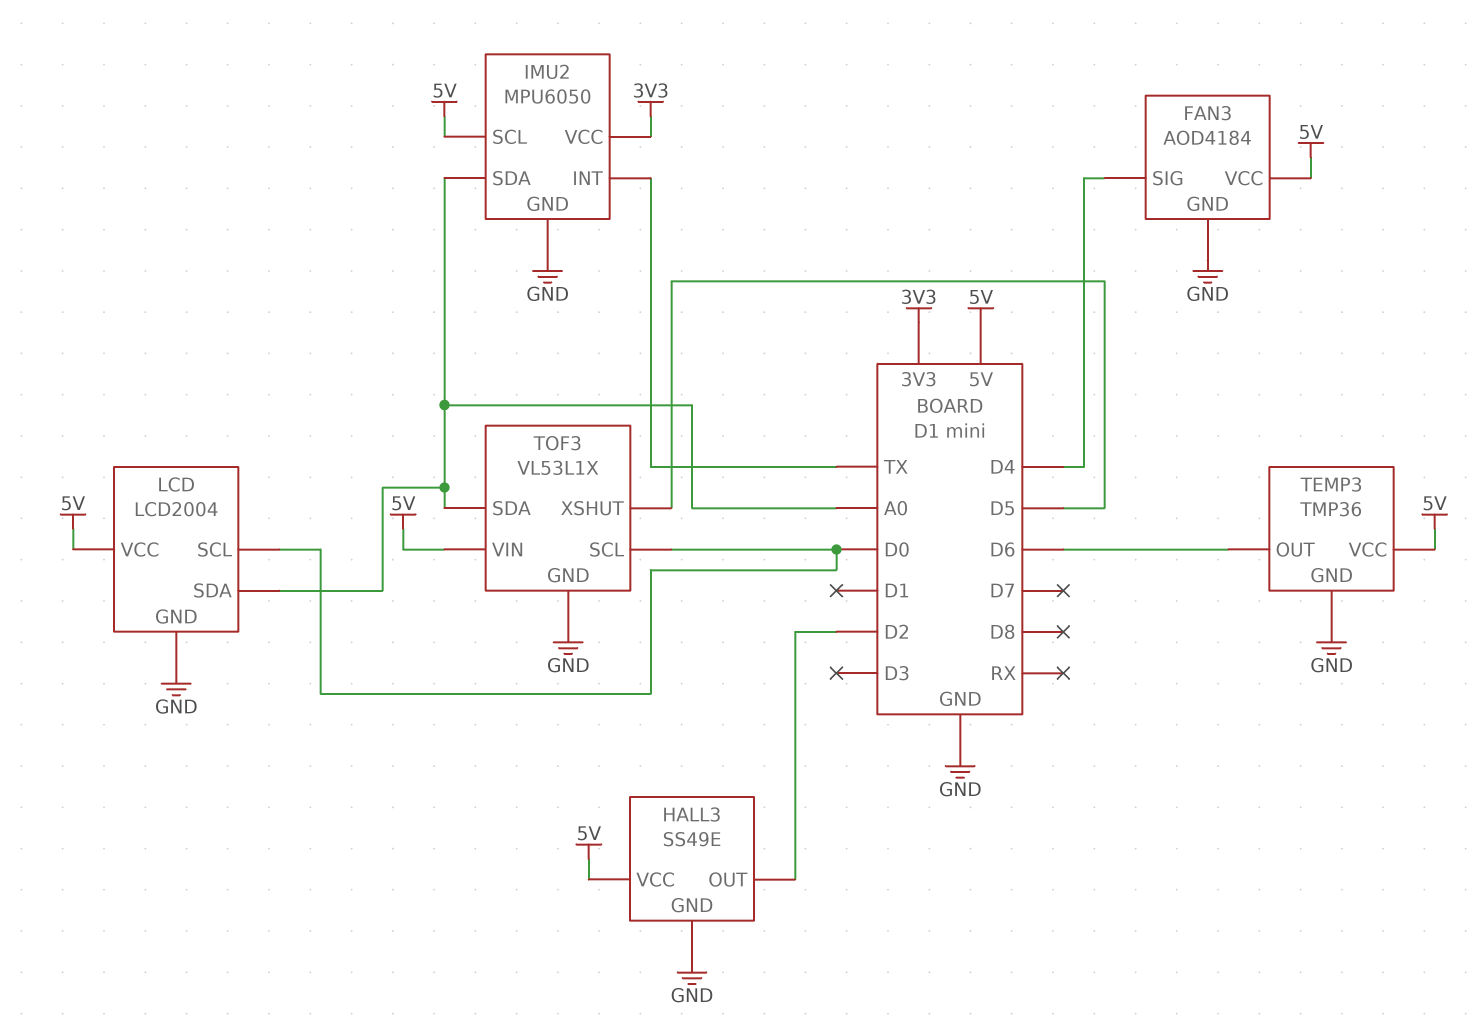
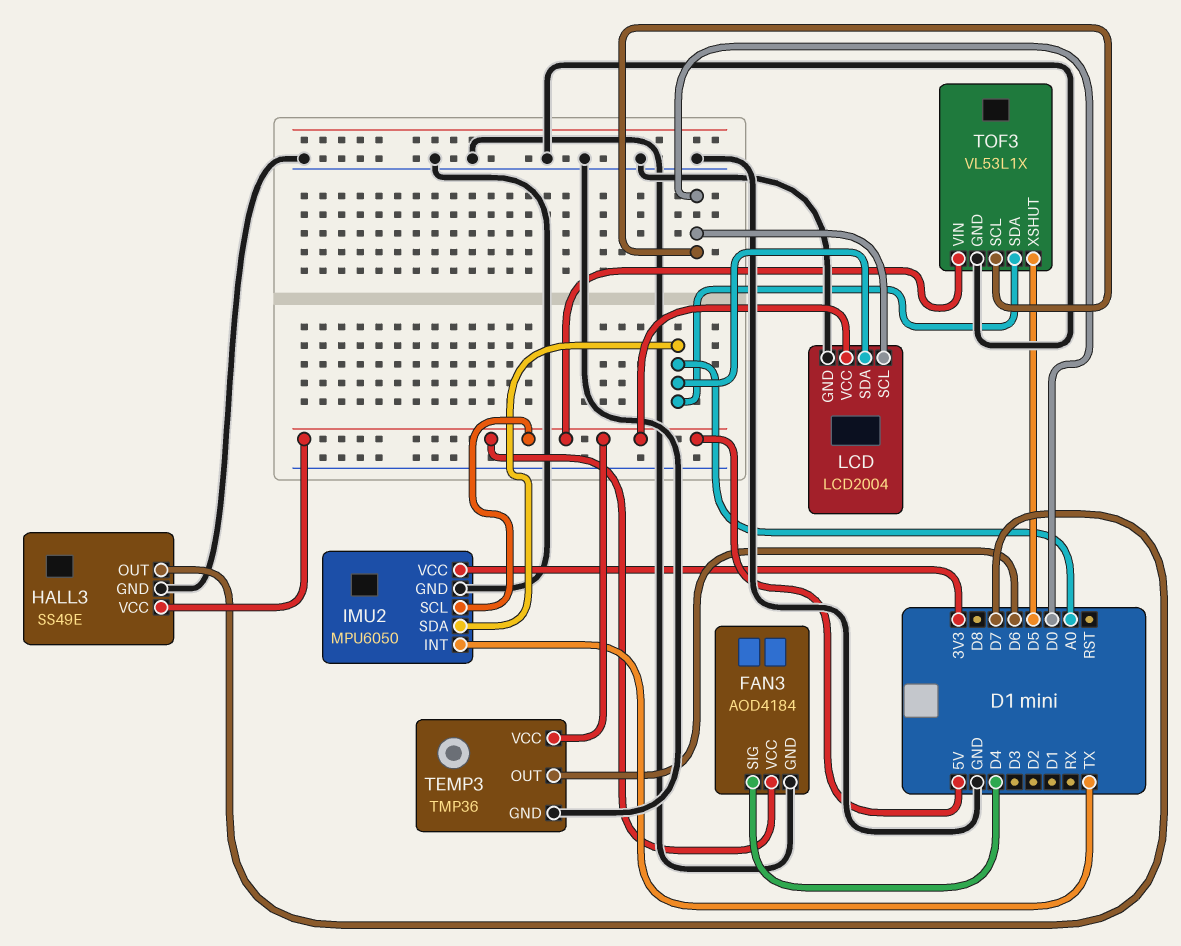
HALL3 pin OUT: D2 -> D7

